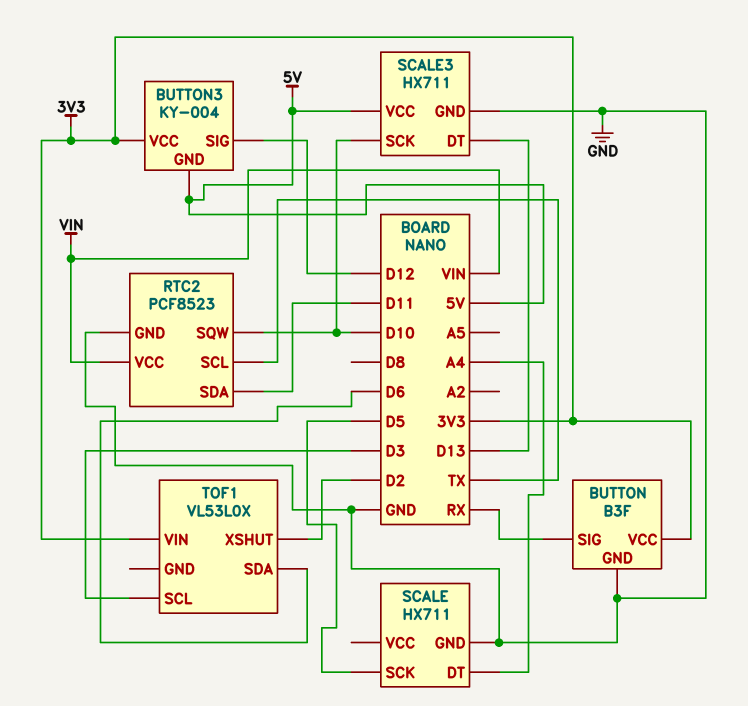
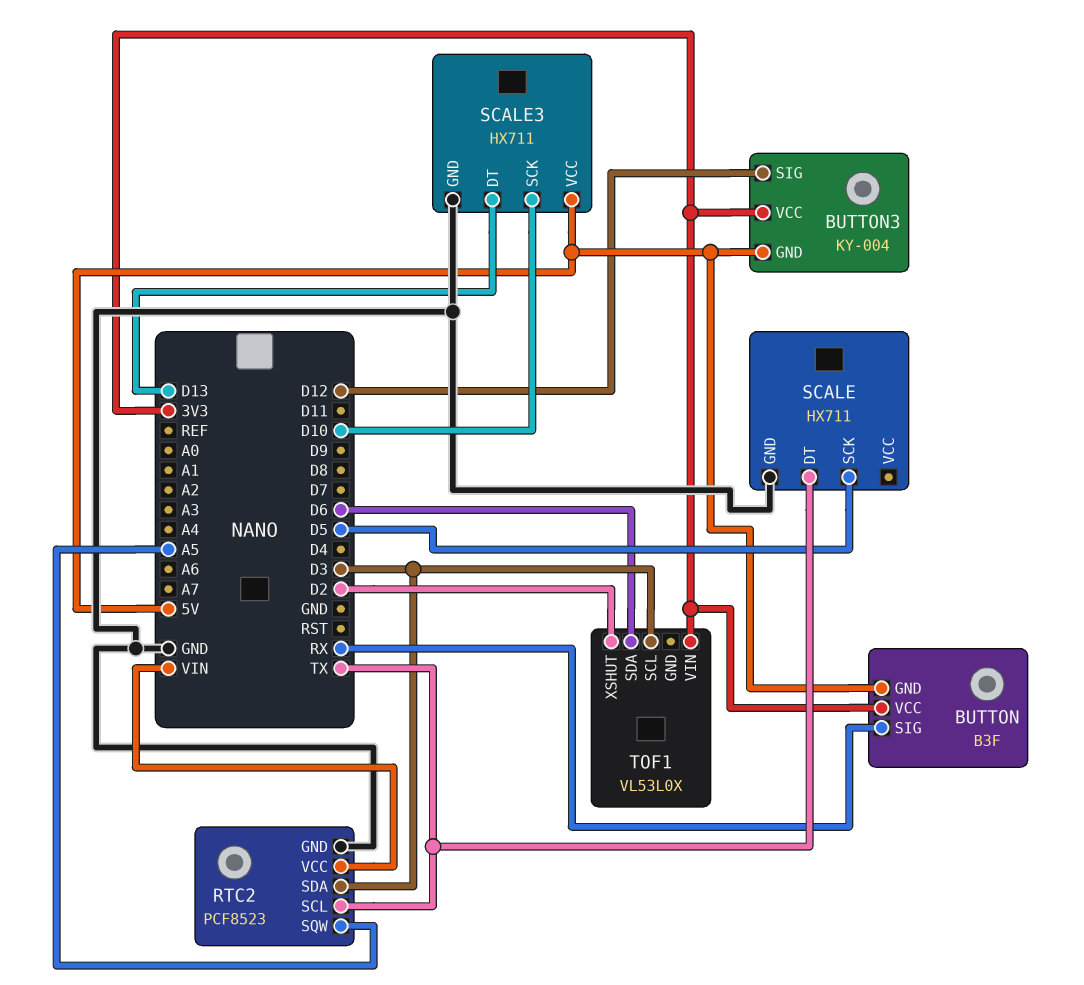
BUTTON pin GND: GND -> 5V
RTC2 pin SDA: D11 -> D3
RTC2 pin SQW: D10 -> A5
SCALE pin DT: A4 -> TX

